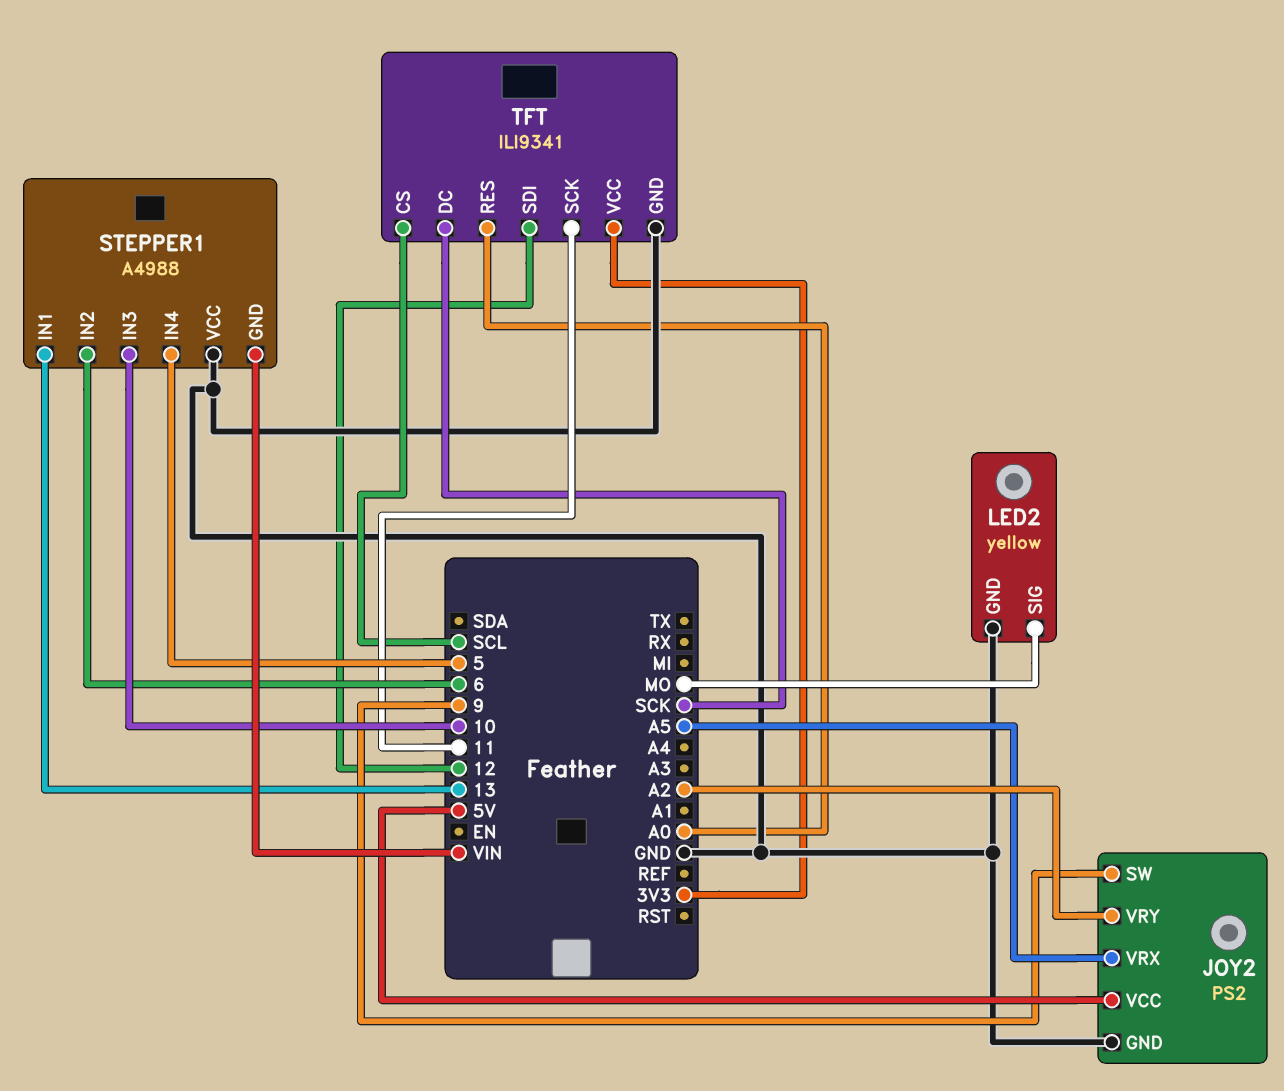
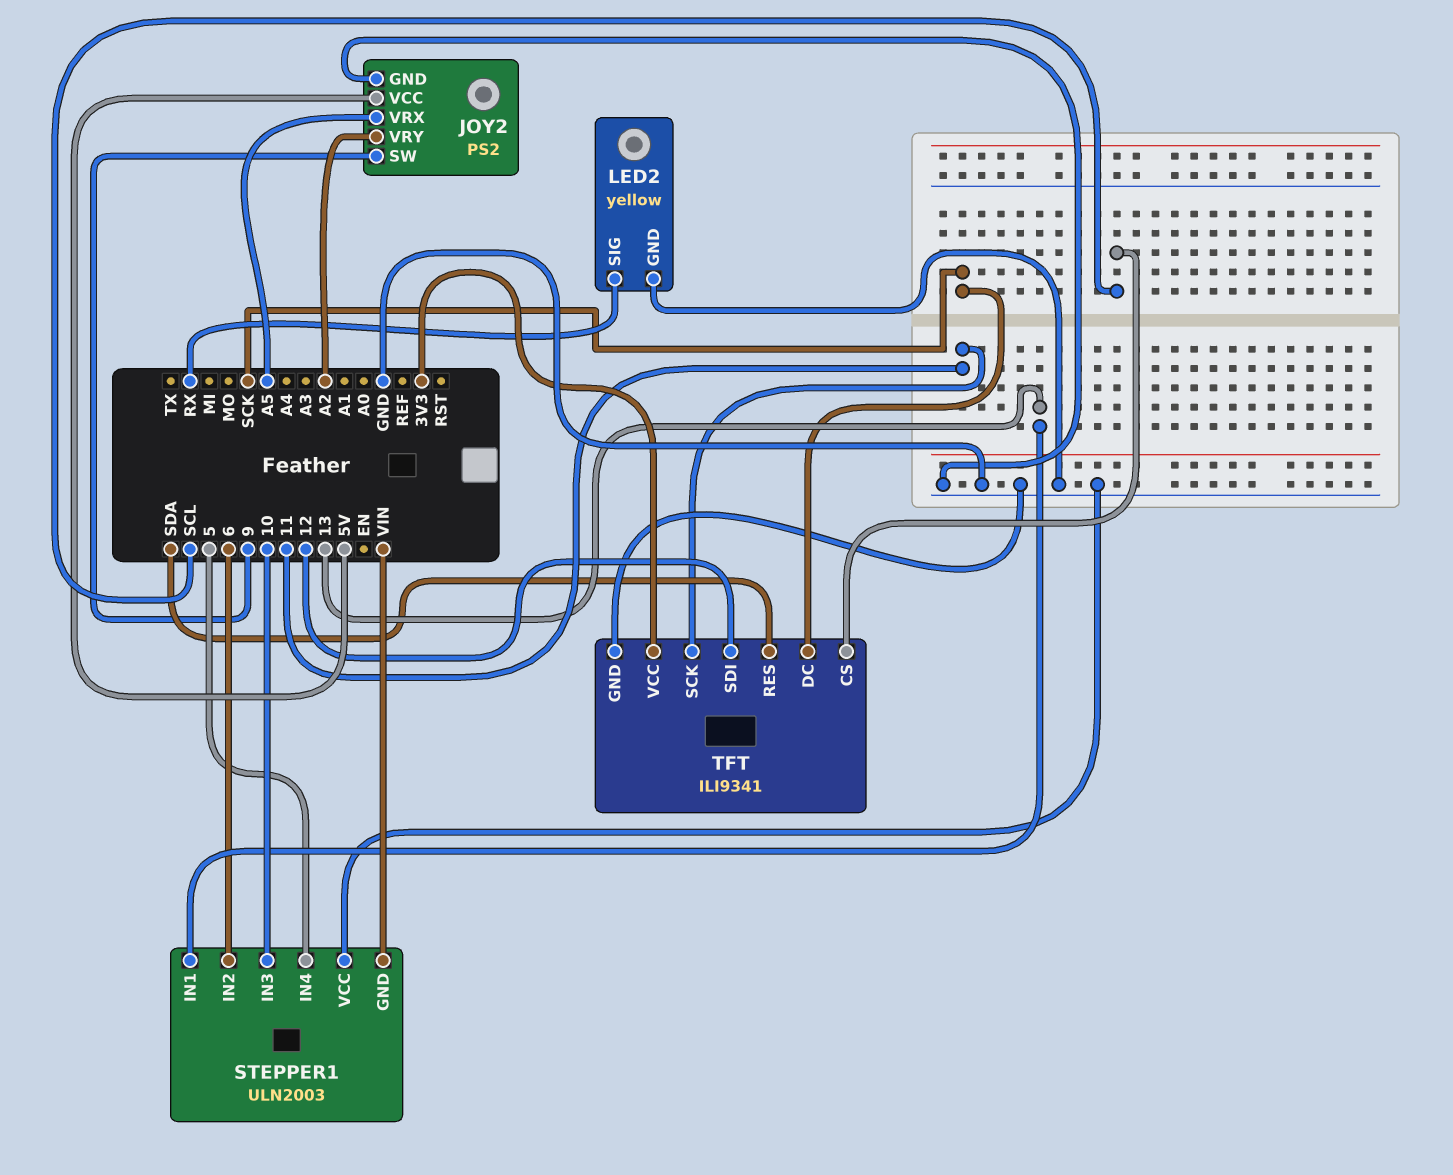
LED2 pin SIG: MO -> RX
STEPPER1: A4988 -> ULN2003
TFT pin RES: A0 -> SDA

